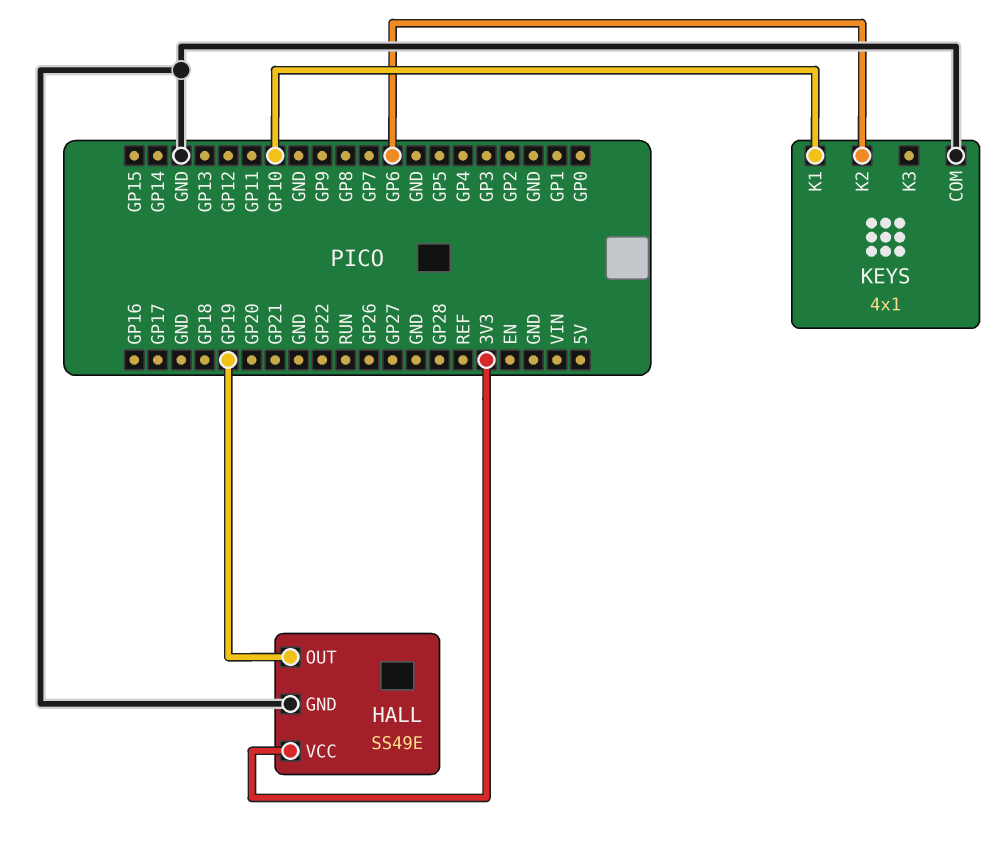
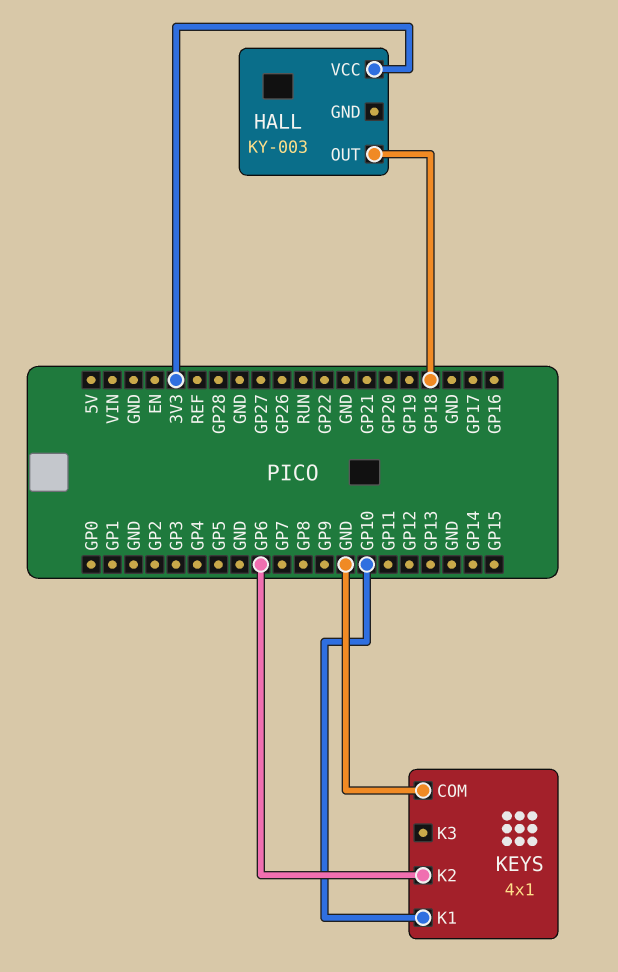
HALL: SS49E -> KY-003
HALL pin GND: GND -> none
HALL pin OUT: GP19 -> GP18

